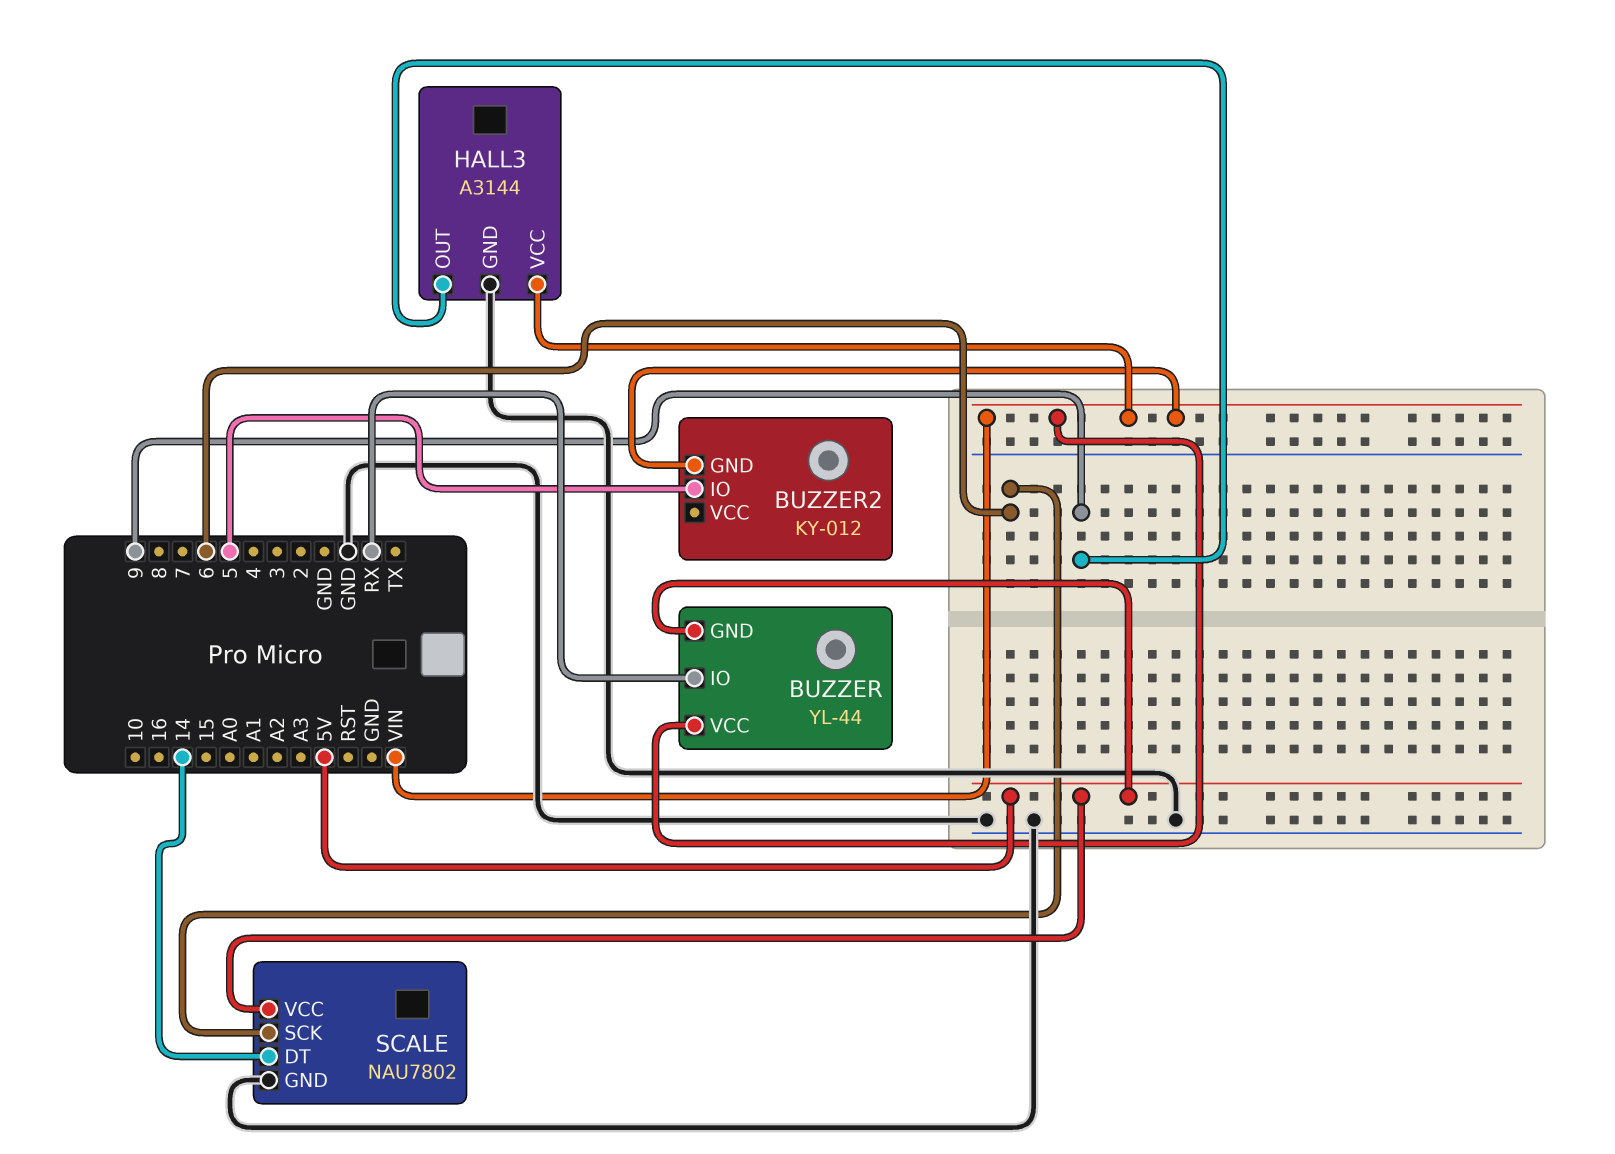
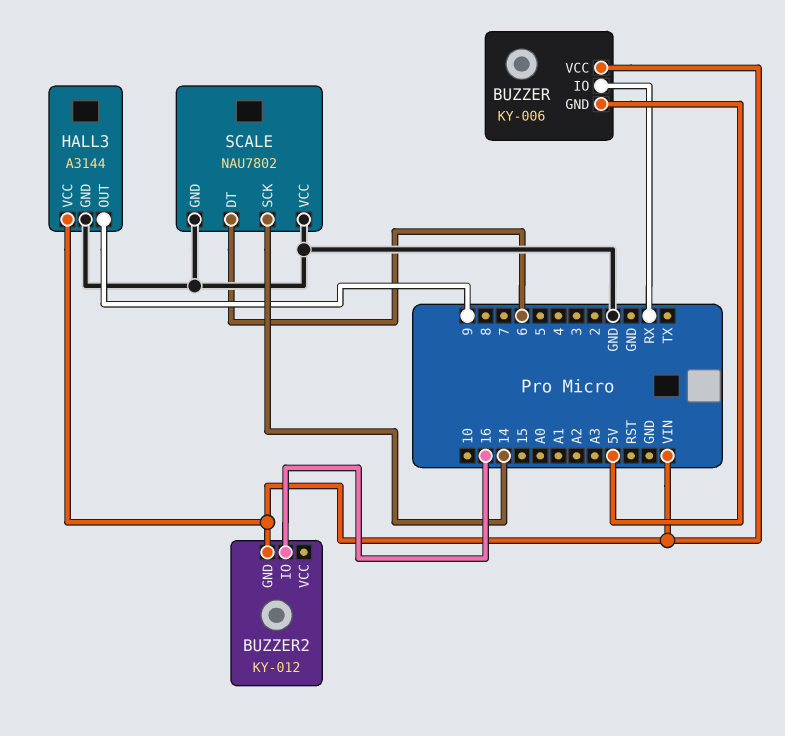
BUZZER: YL-44 -> KY-006
BUZZER2 pin IO: 5 -> 16
SCALE pin DT: 14 -> 6
SCALE pin SCK: 6 -> 14
SCALE pin VCC: 5V -> GND

